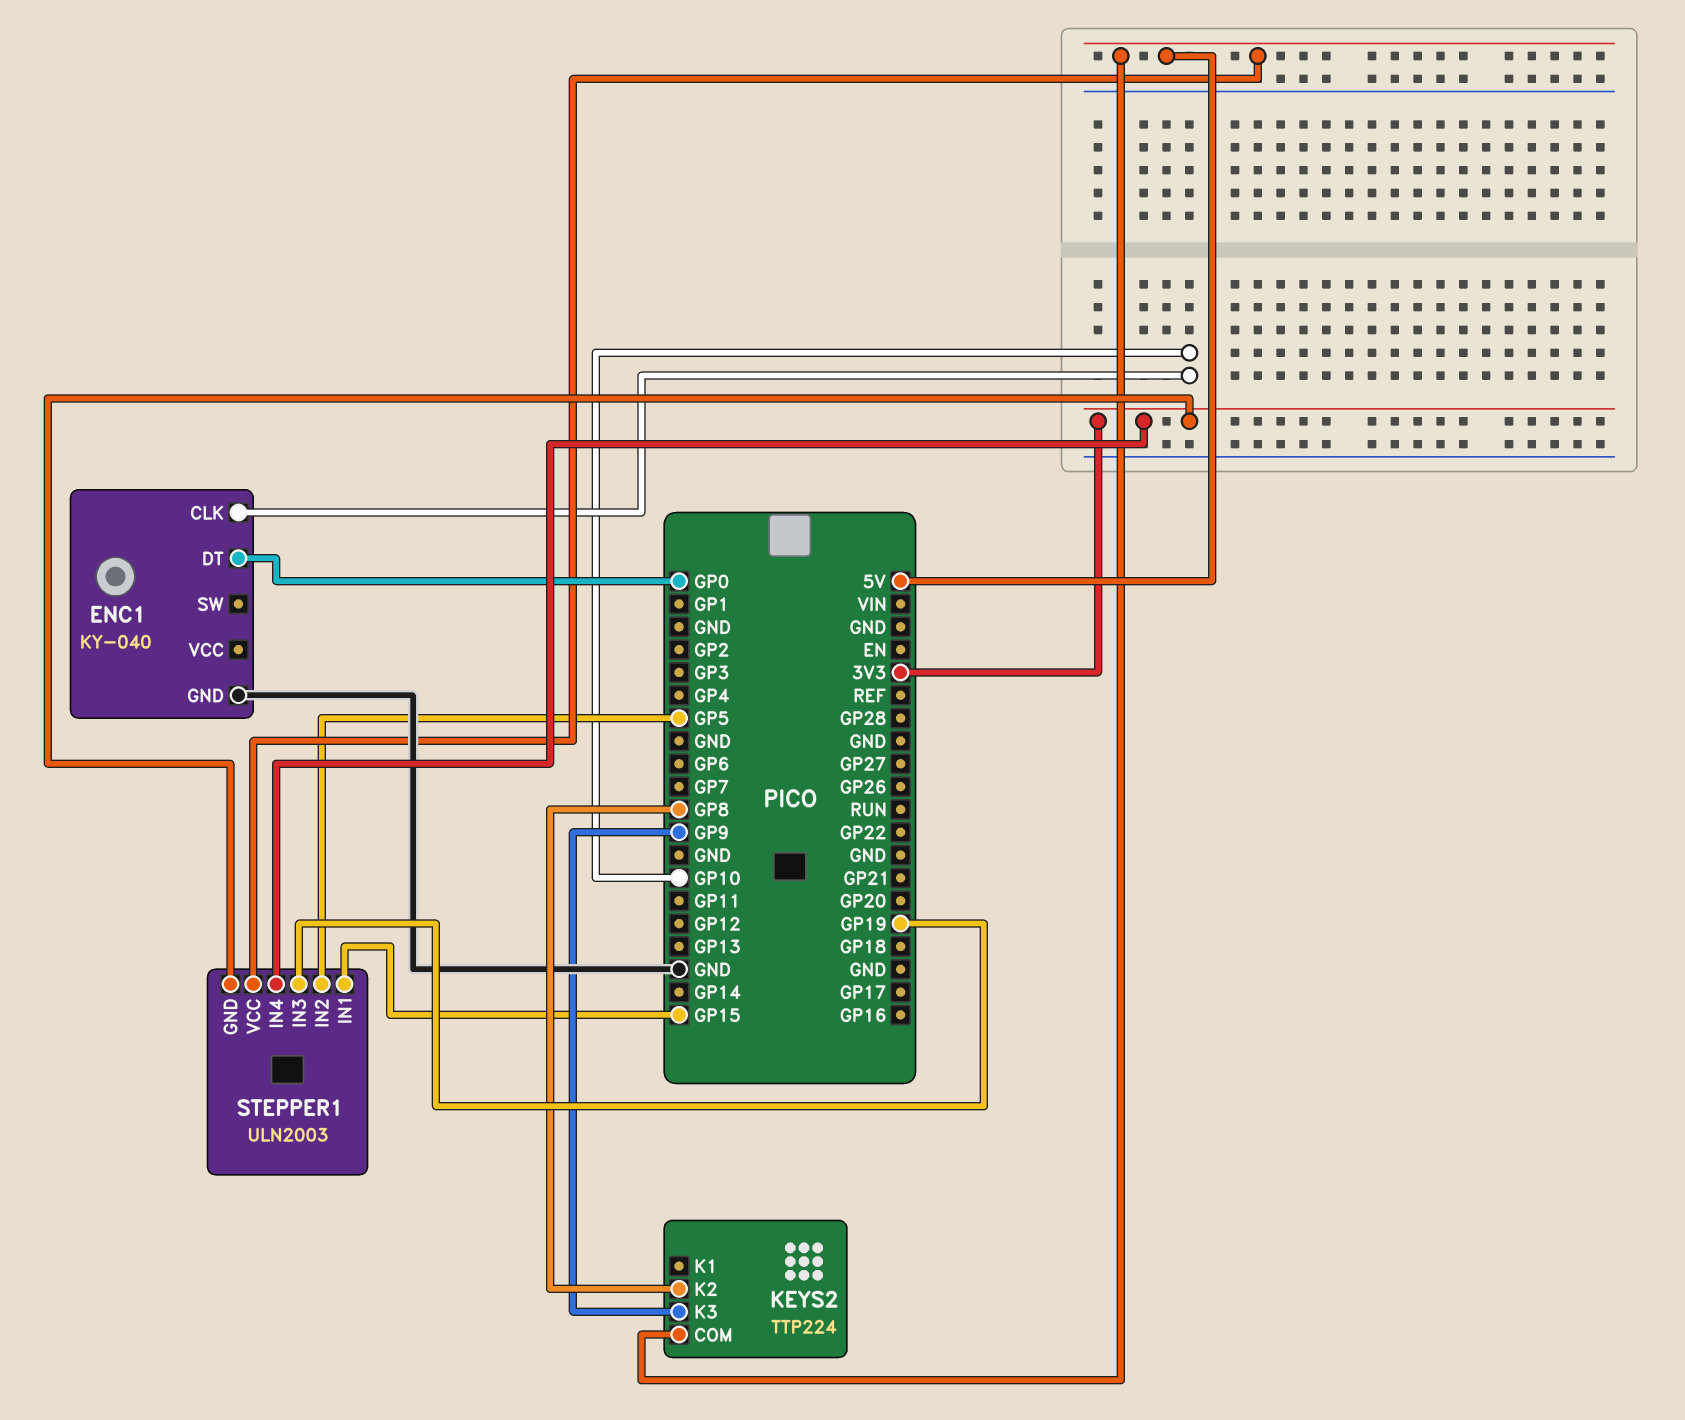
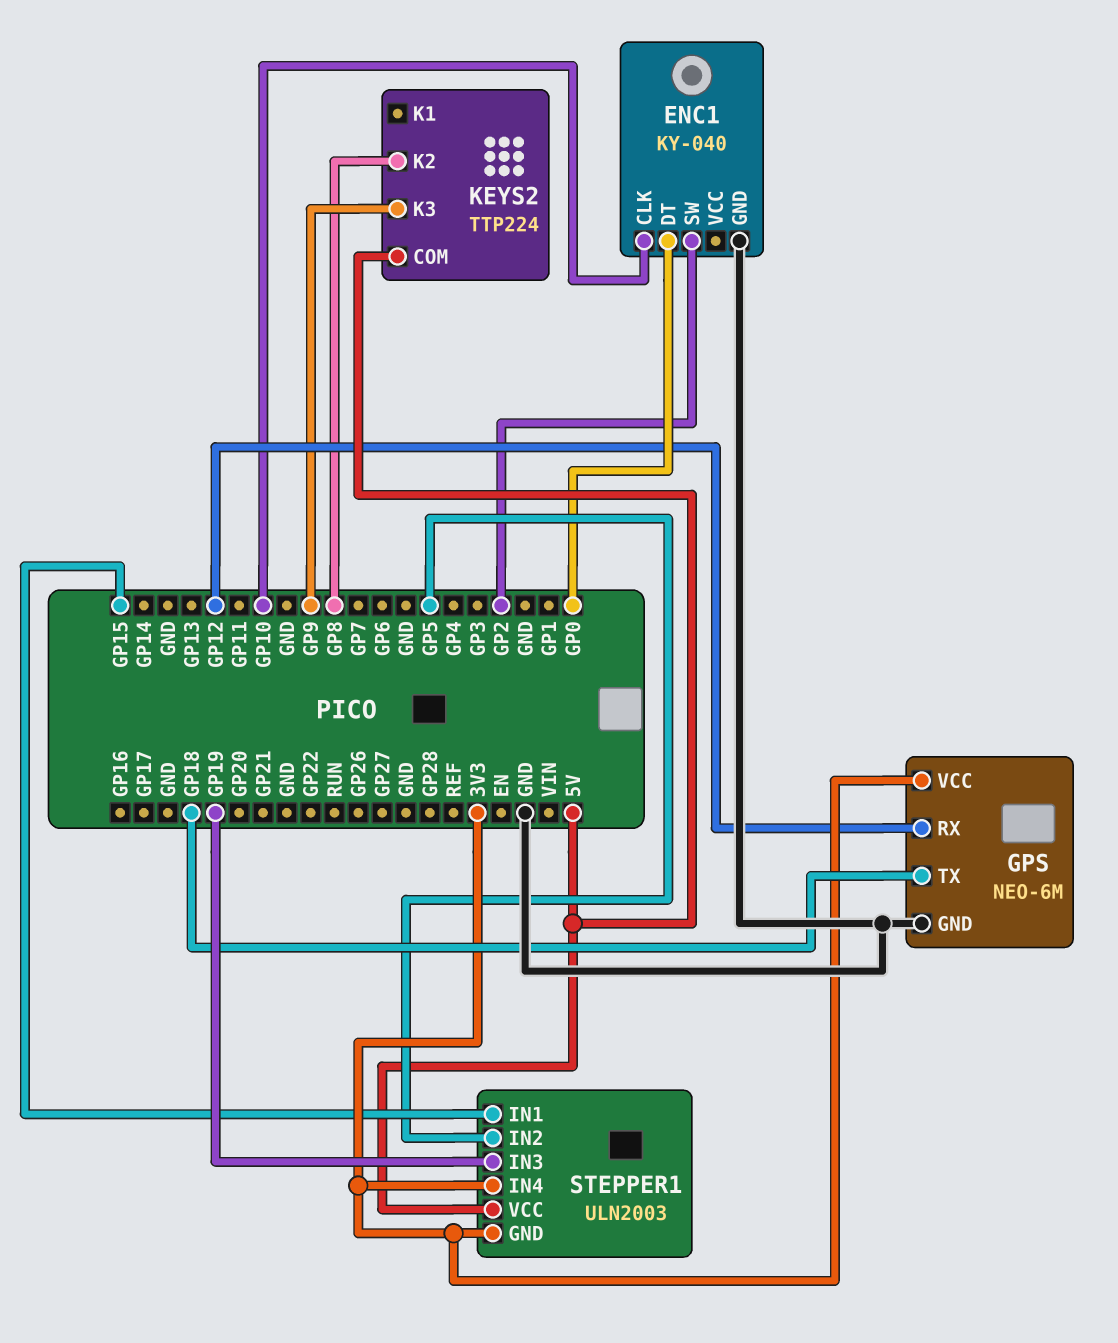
ENC1 pin SW: none -> GP2
GPS: none -> NEO-6M
GPS pin GND: none -> GND
GPS pin RX: none -> GP12
GPS pin TX: none -> GP18
GPS pin VCC: none -> 3V3

